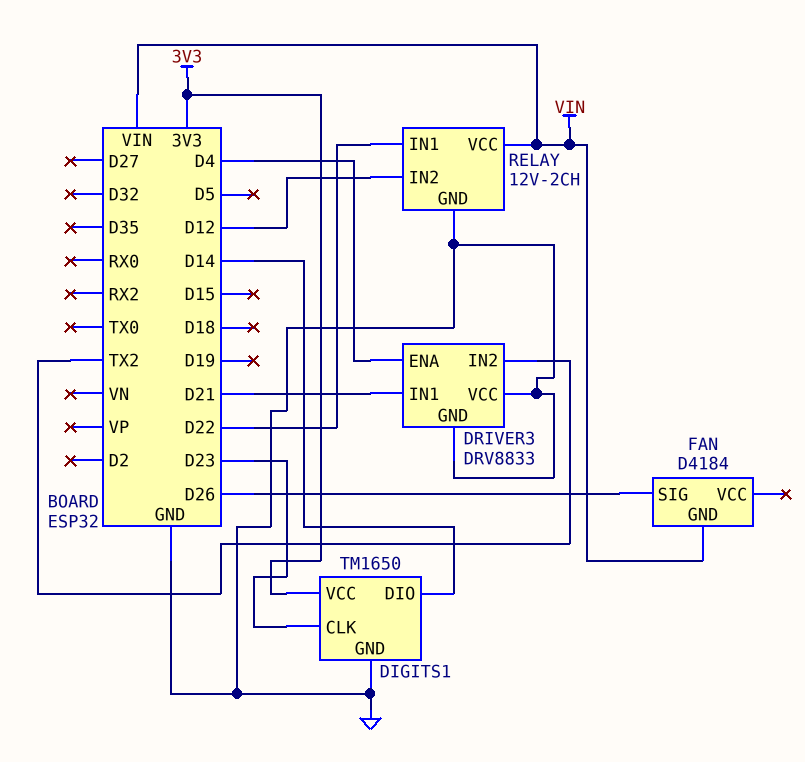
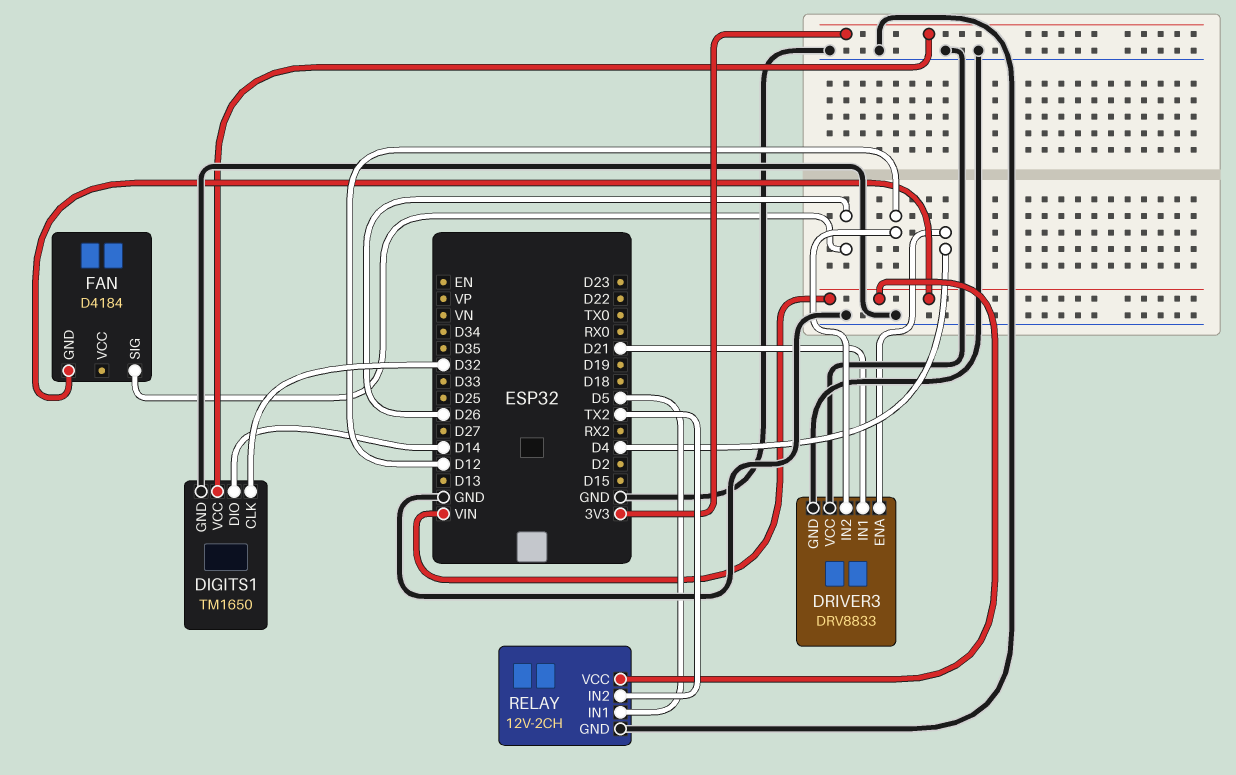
DIGITS1 pin CLK: D23 -> D32
DRIVER3 pin IN2: TX2 -> D12
RELAY pin IN1: D22 -> D5
RELAY pin IN2: D12 -> TX2

